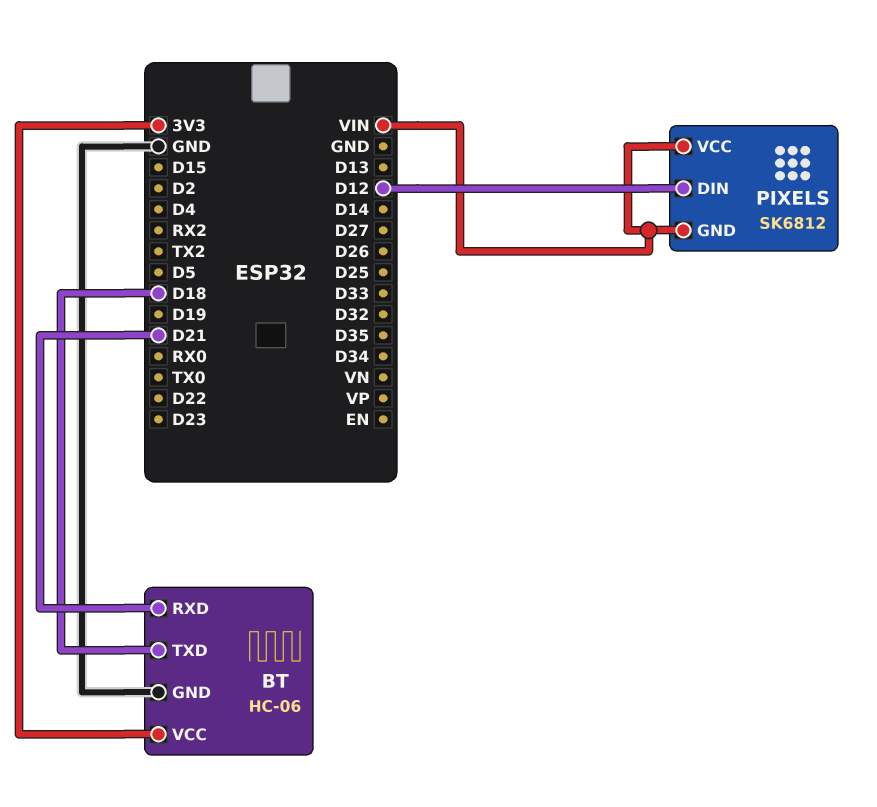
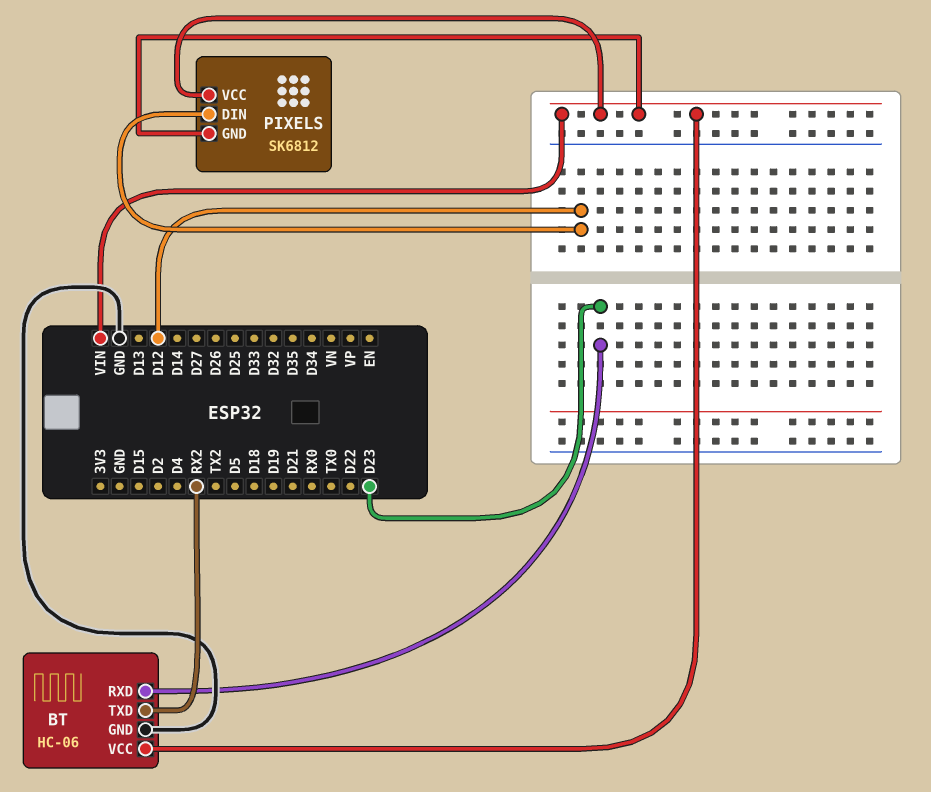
BT pin RXD: D21 -> D23
BT pin TXD: D18 -> RX2
BT pin VCC: 3V3 -> VIN

